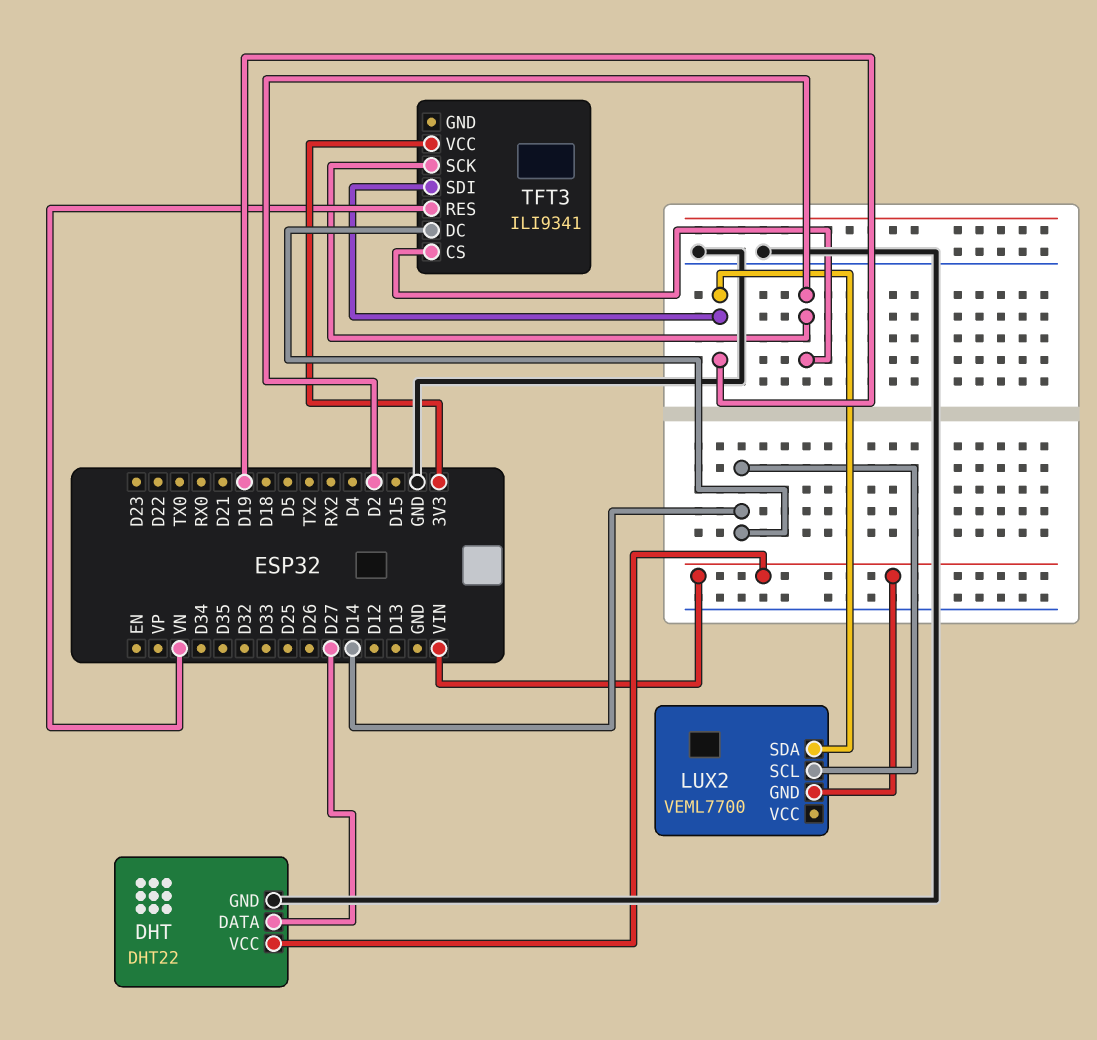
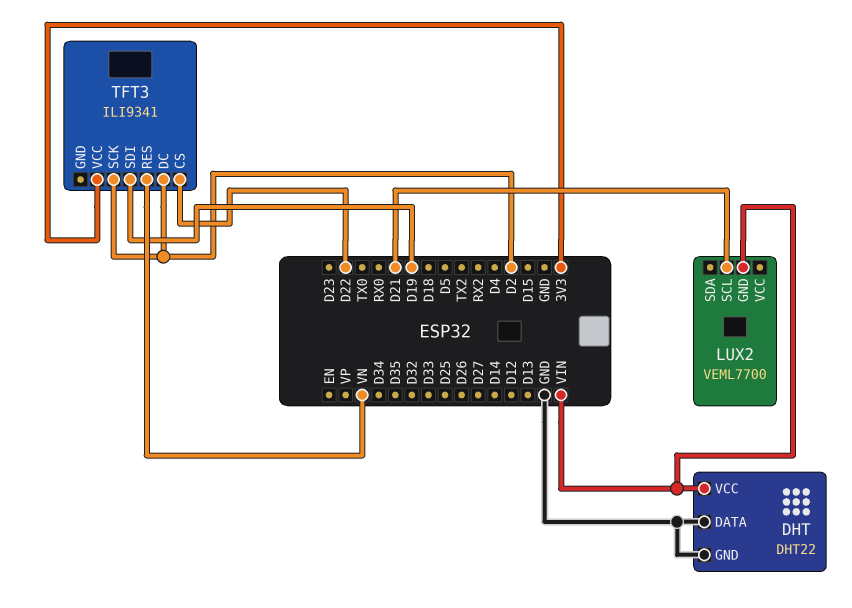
DHT pin DATA: D27 -> GND
LUX2 pin SCL: D14 -> D21
LUX2 pin SDA: D19 -> none
TFT3 pin CS: D2 -> D22
TFT3 pin DC: D14 -> D2

